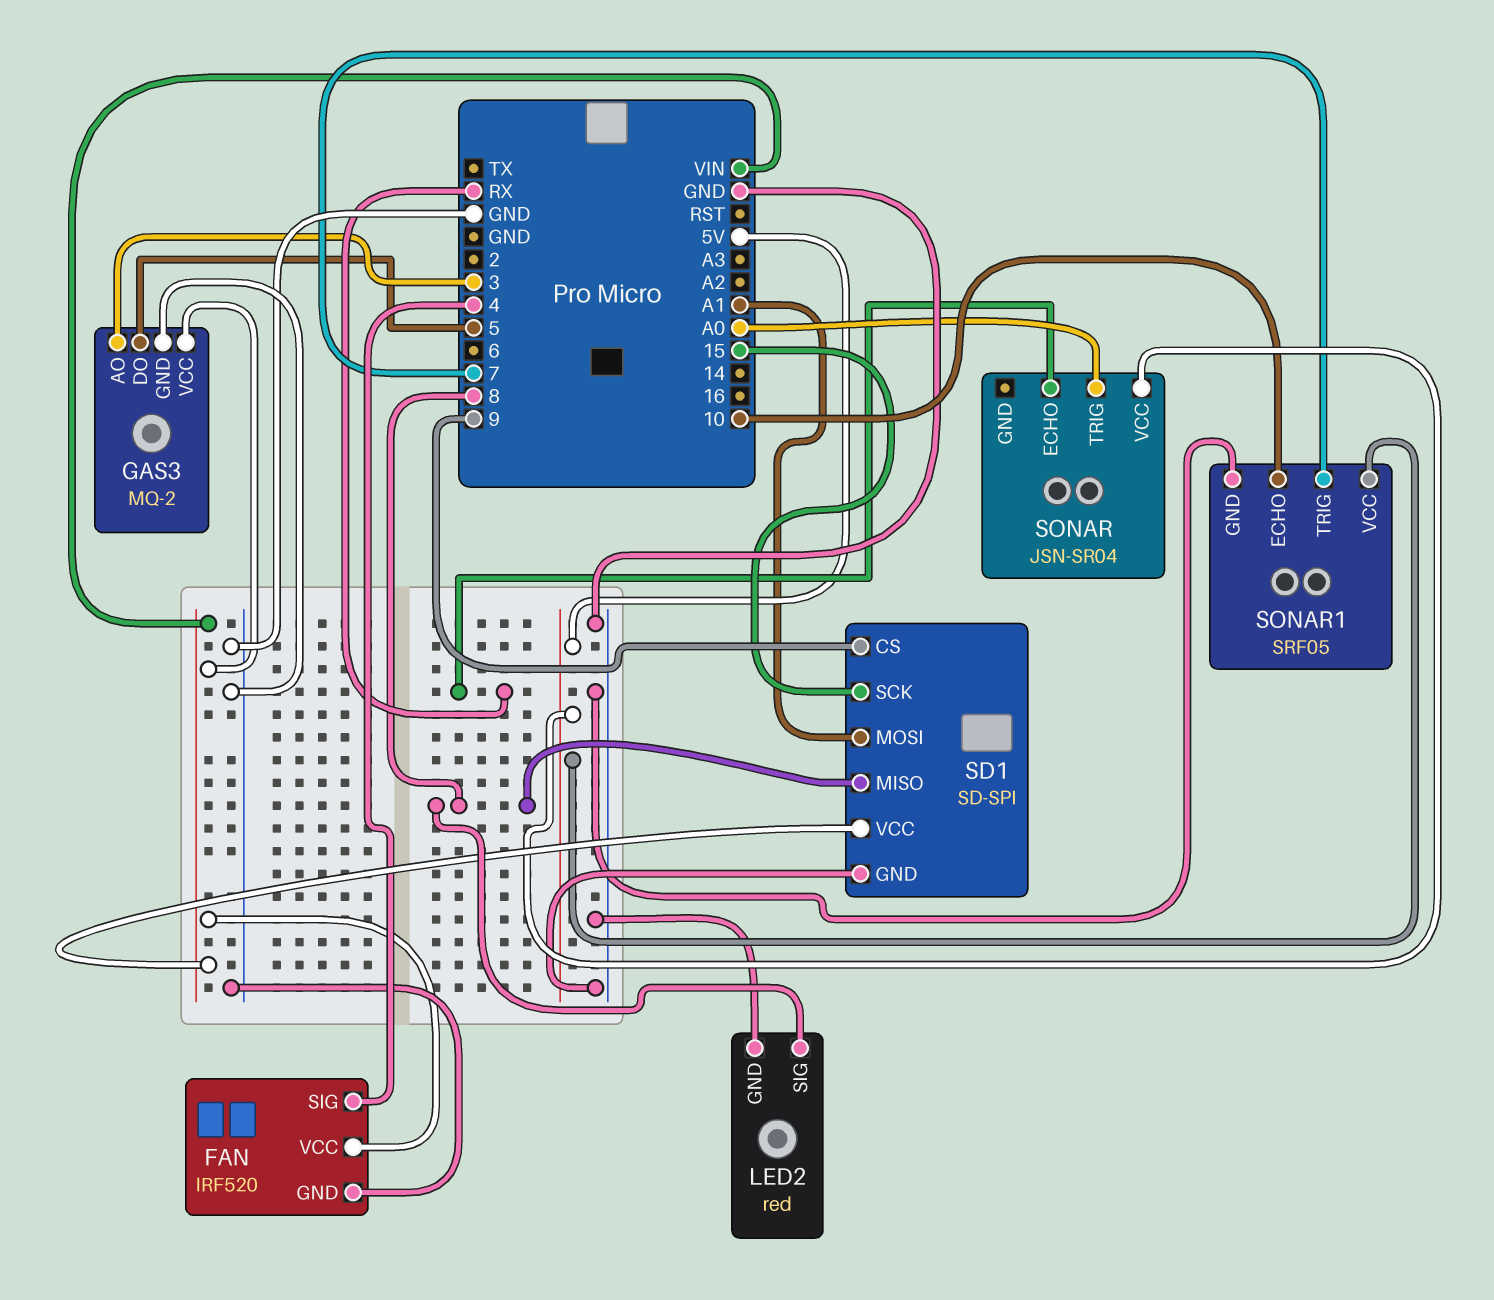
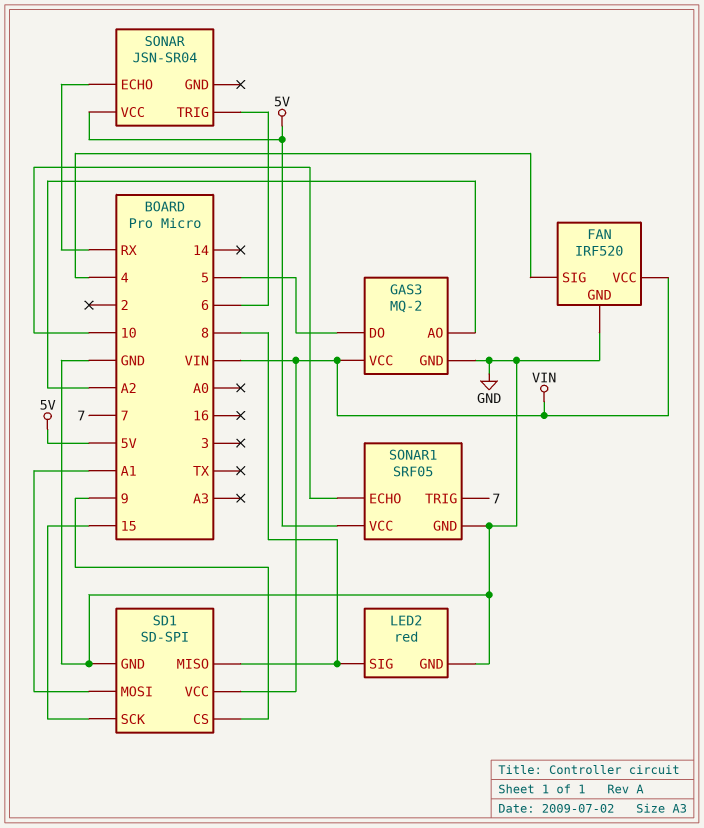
GAS3 pin AO: 3 -> A2
SONAR pin TRIG: A0 -> 6

